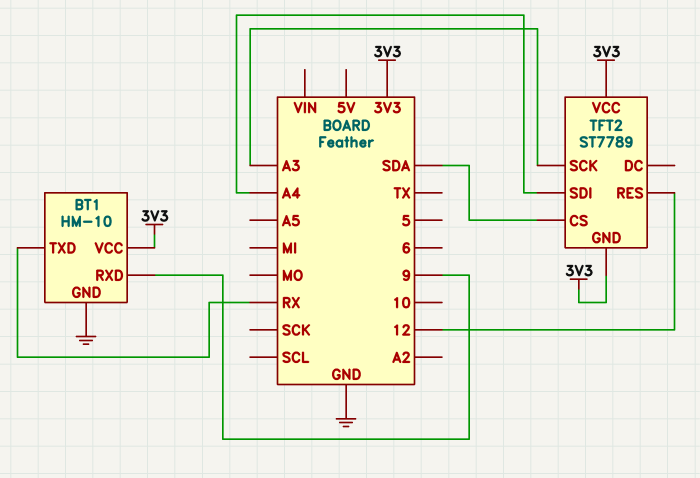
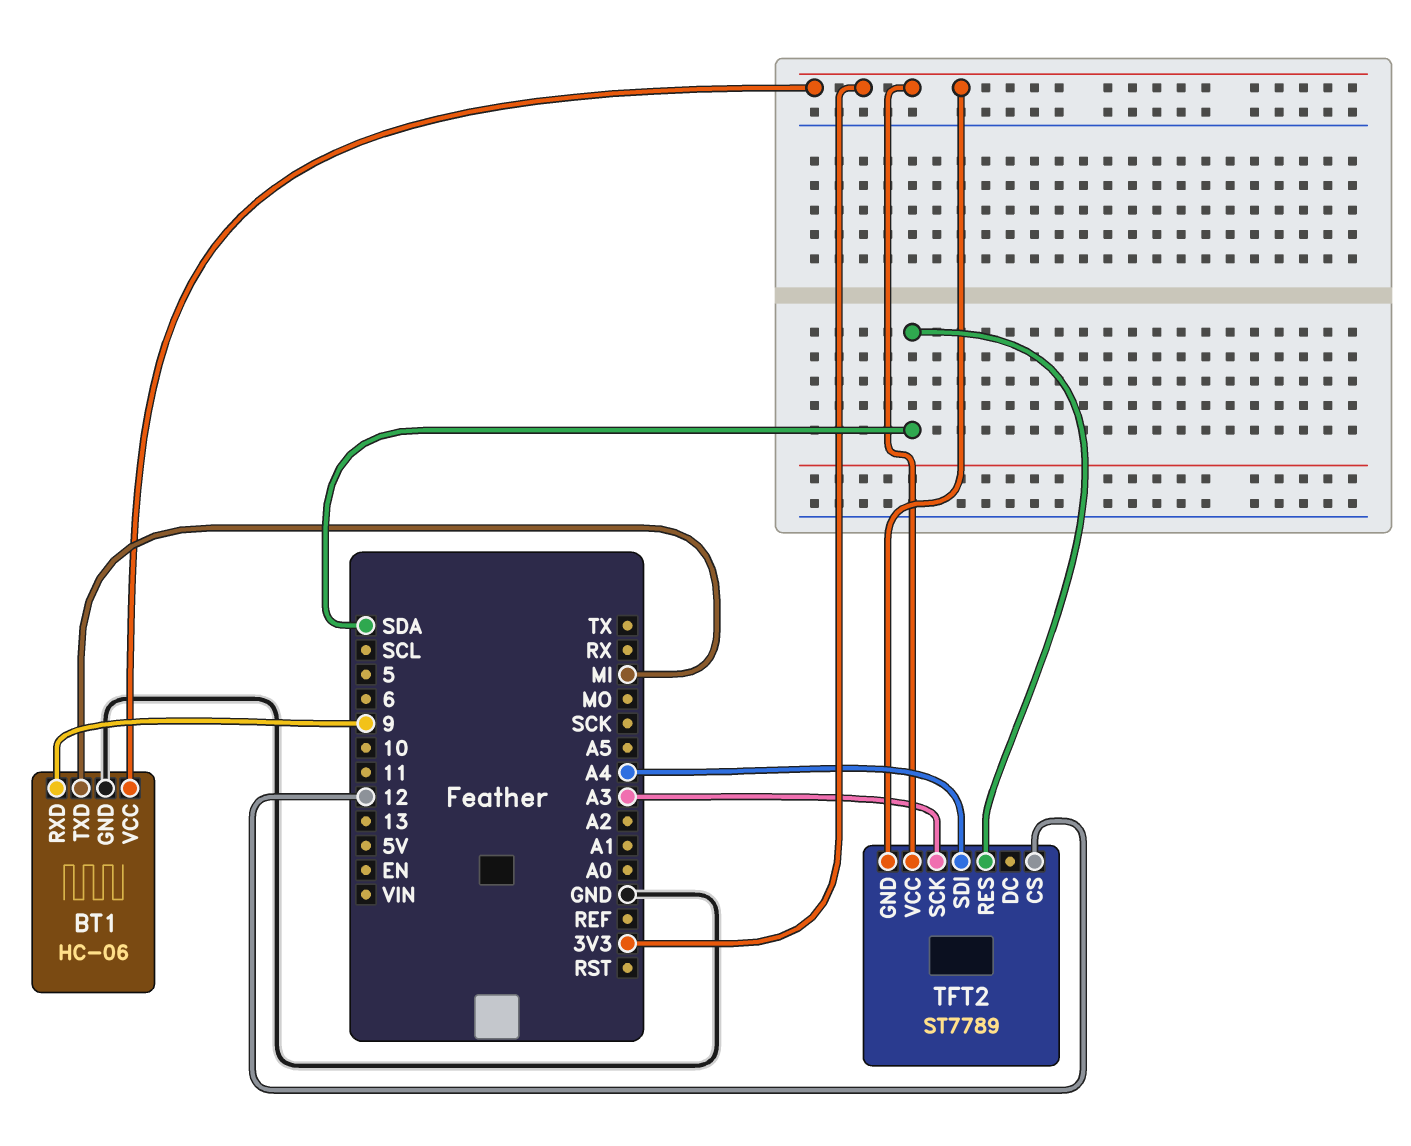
BT1: HM-10 -> HC-06
BT1 pin TXD: RX -> MI
TFT2 pin CS: SDA -> 12
TFT2 pin RES: 12 -> SDA

